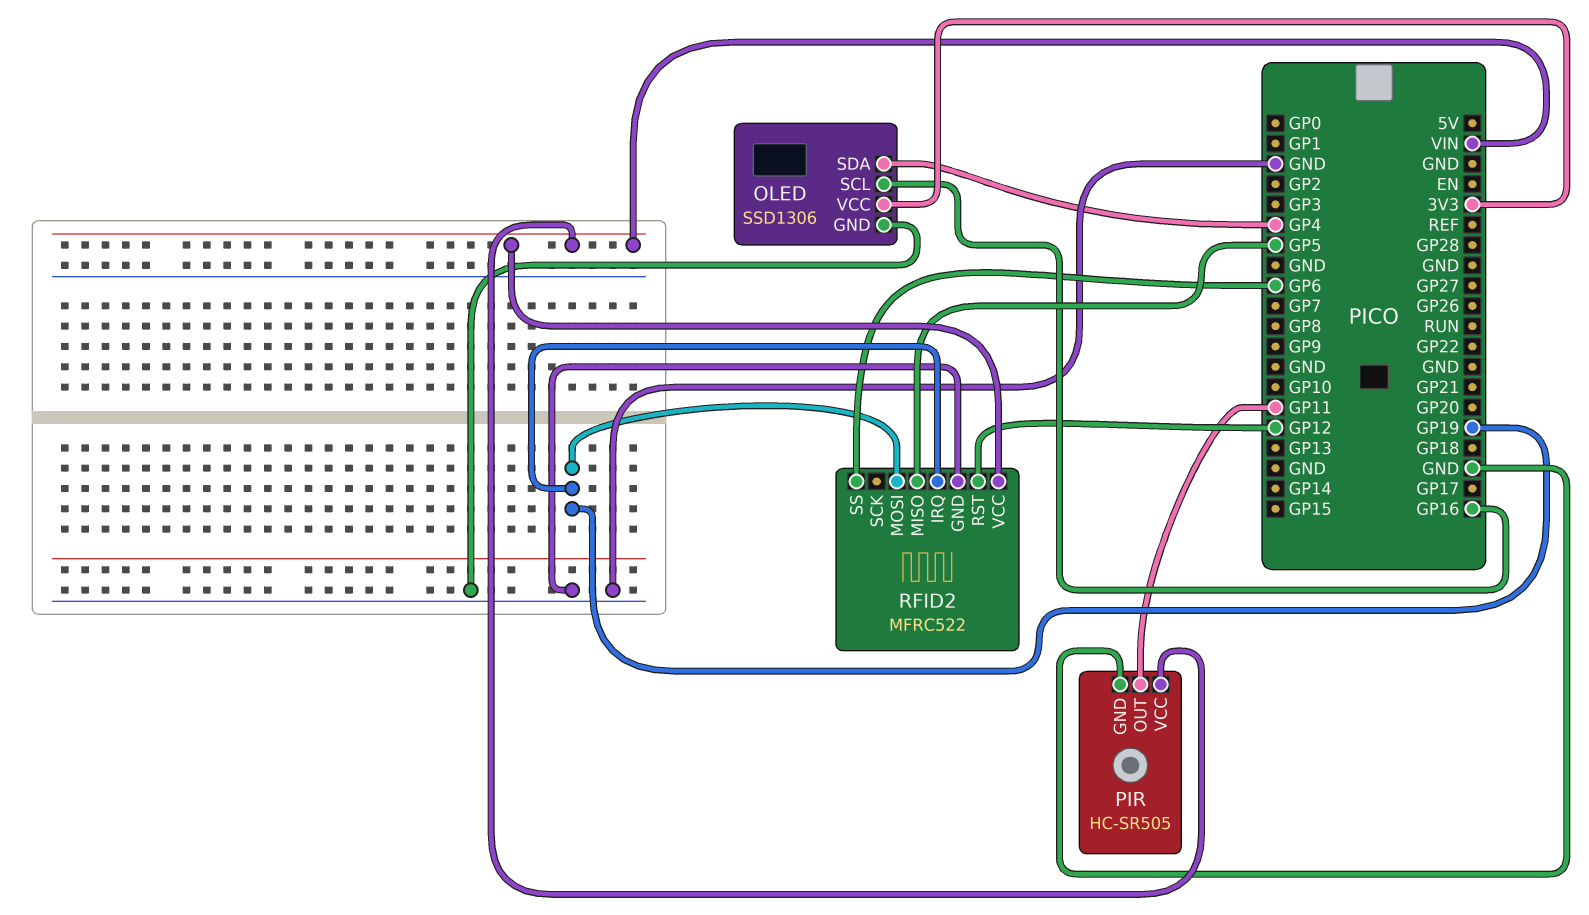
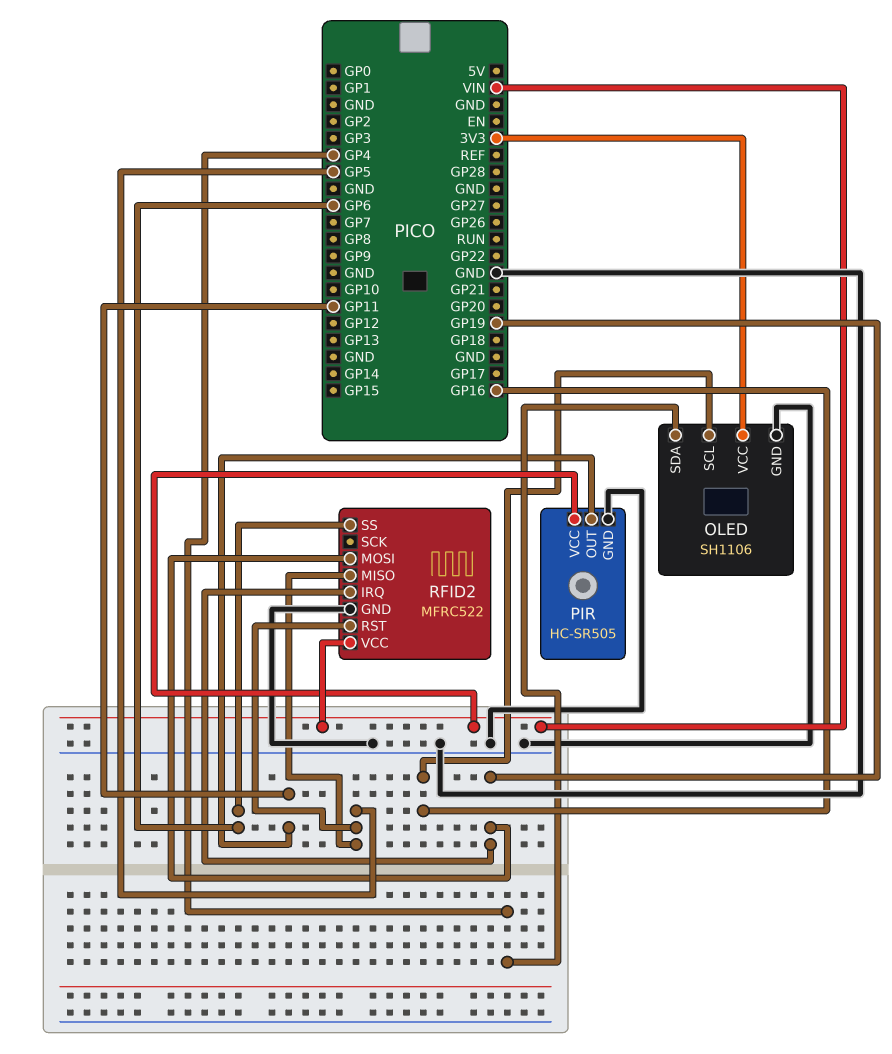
OLED: SSD1306 -> SH1106
RFID2 pin RST: GP12 -> GP5

